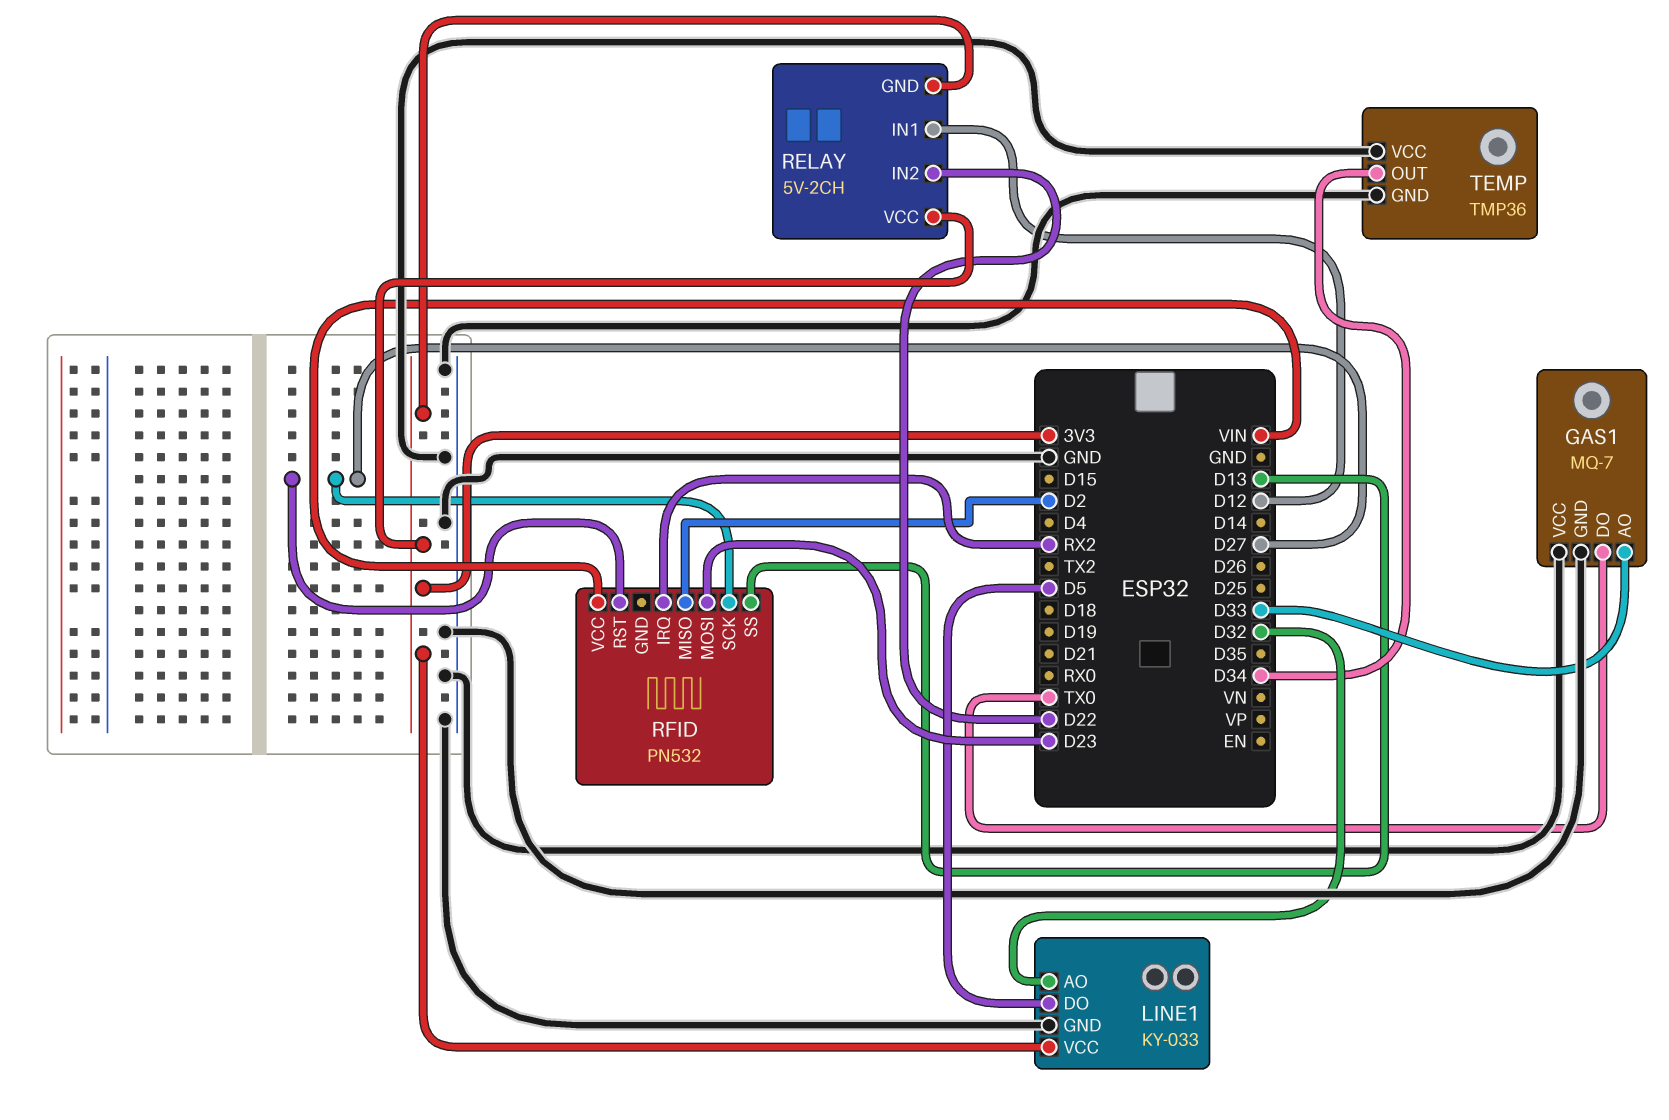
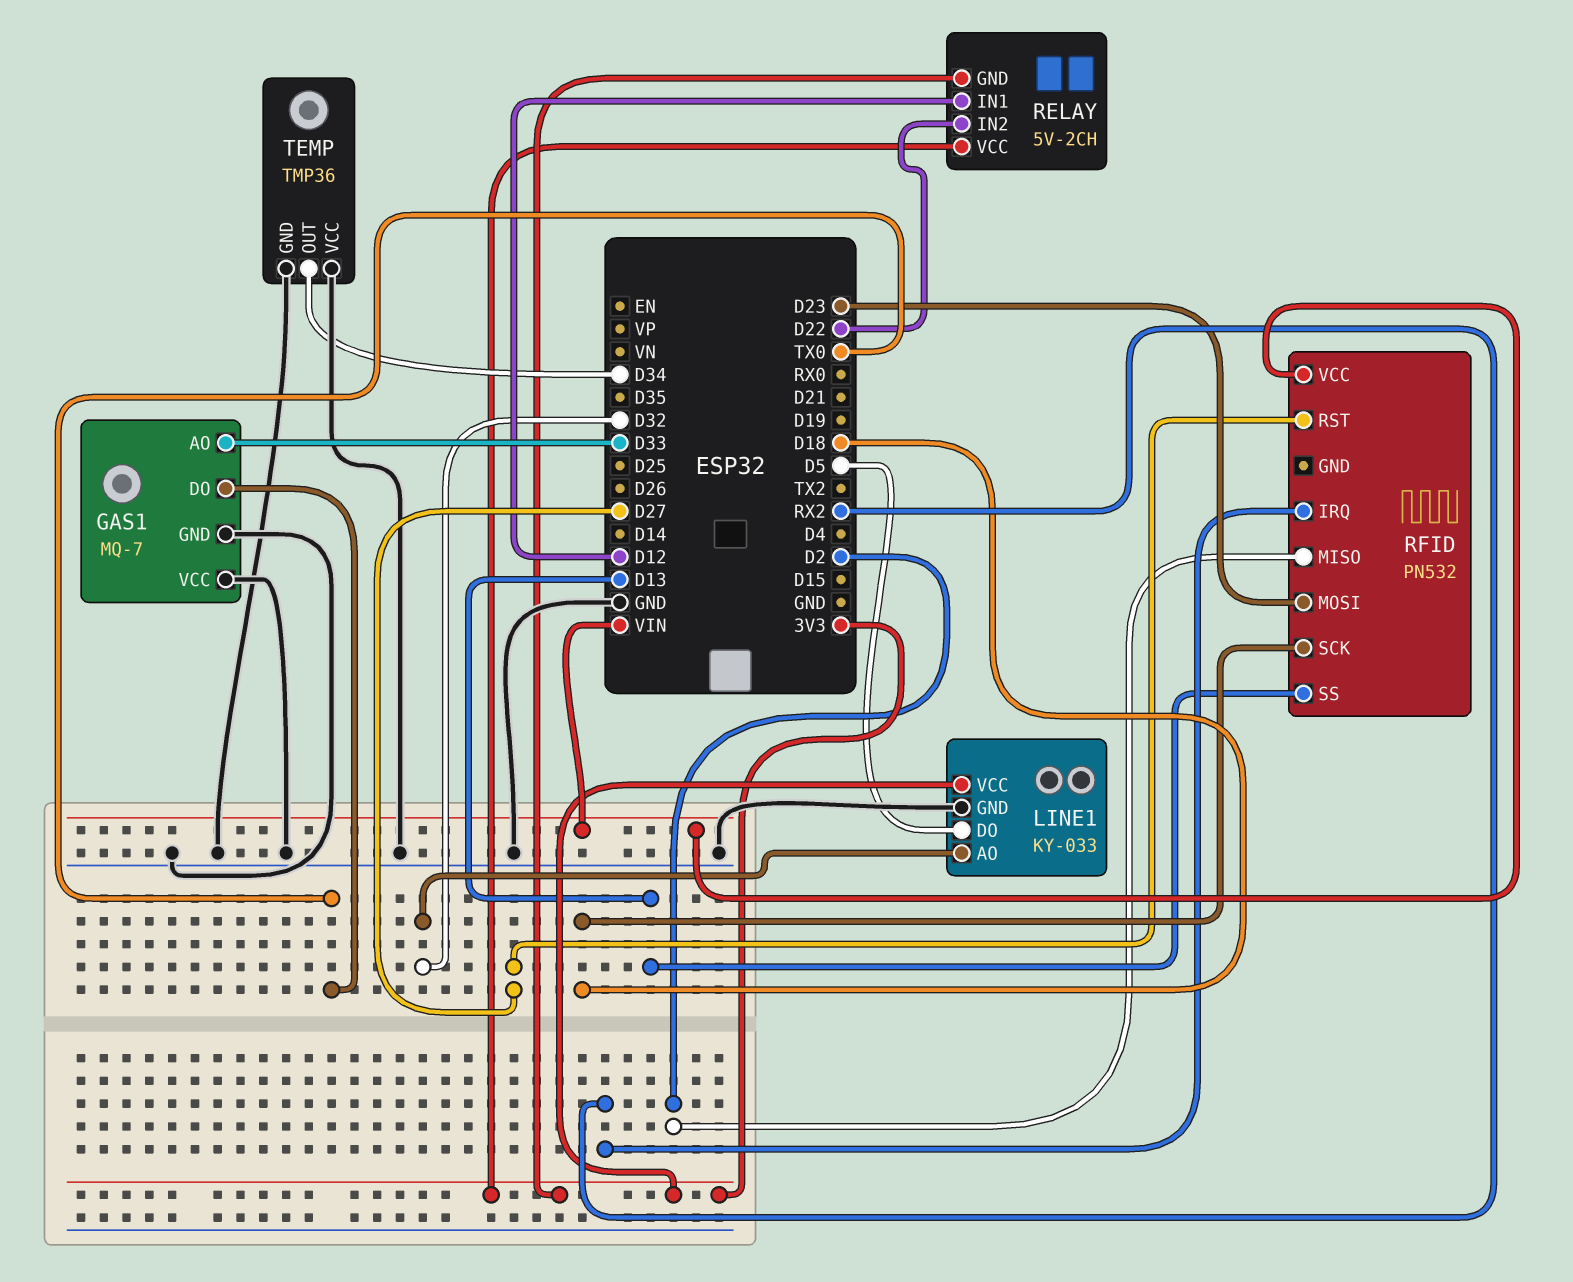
RFID pin SCK: D27 -> D18

